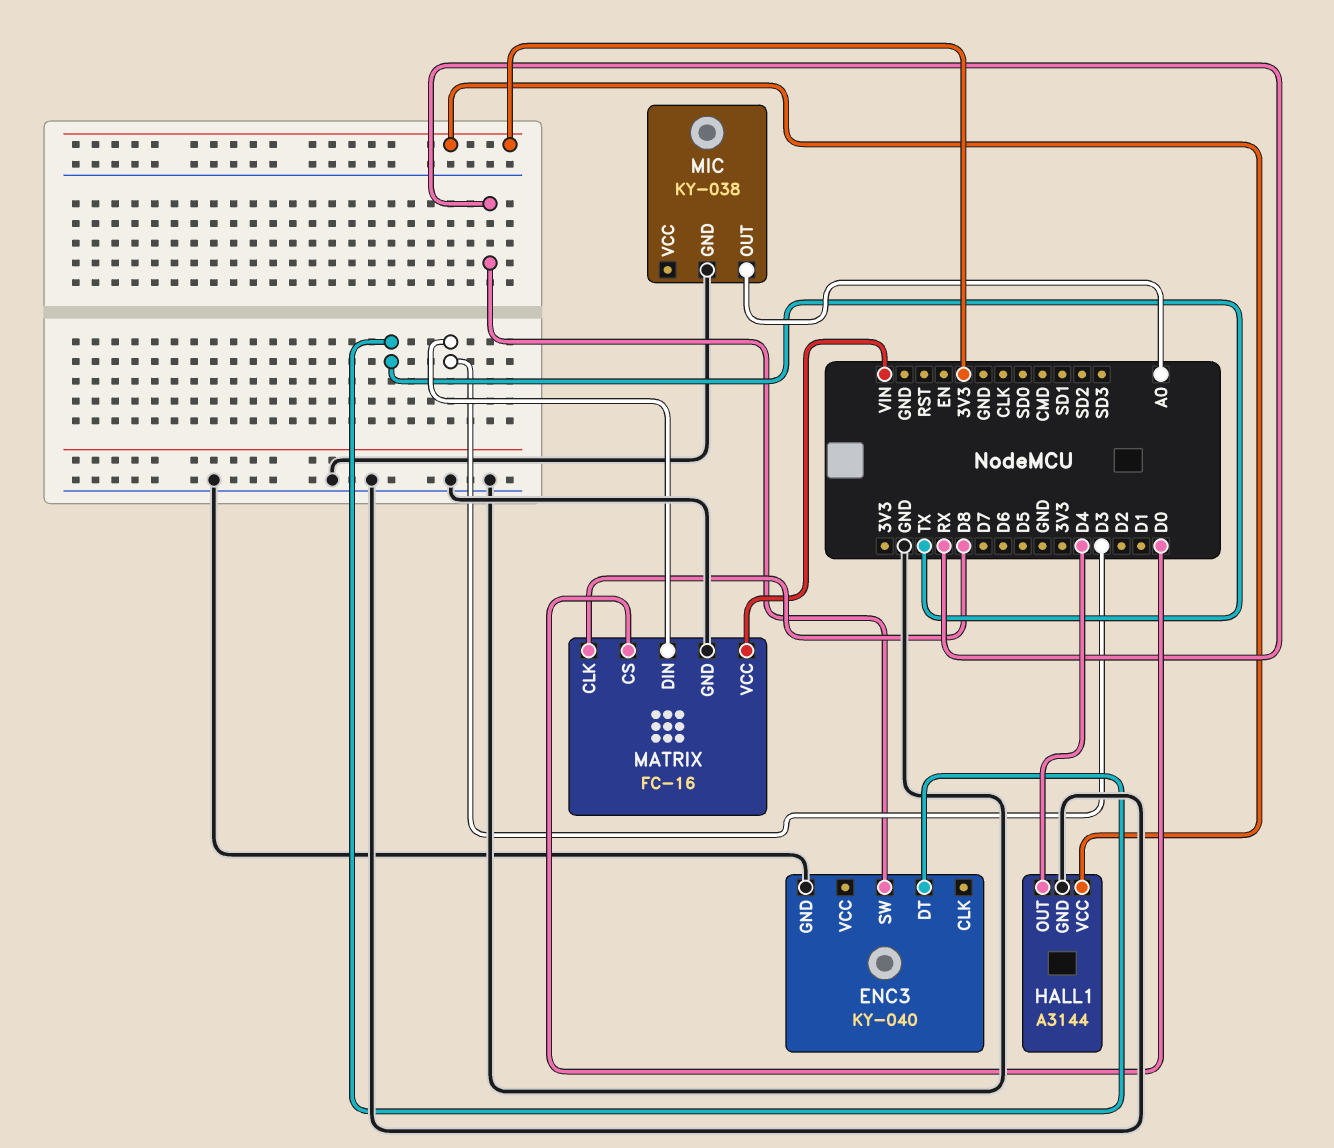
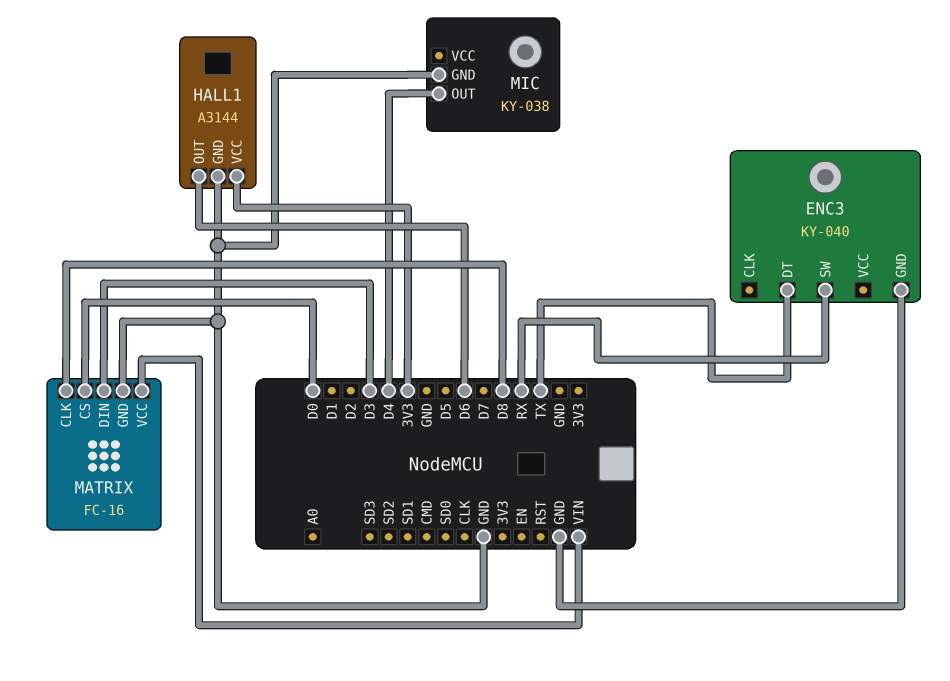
HALL1 pin OUT: D4 -> D6
MIC pin OUT: A0 -> D4

